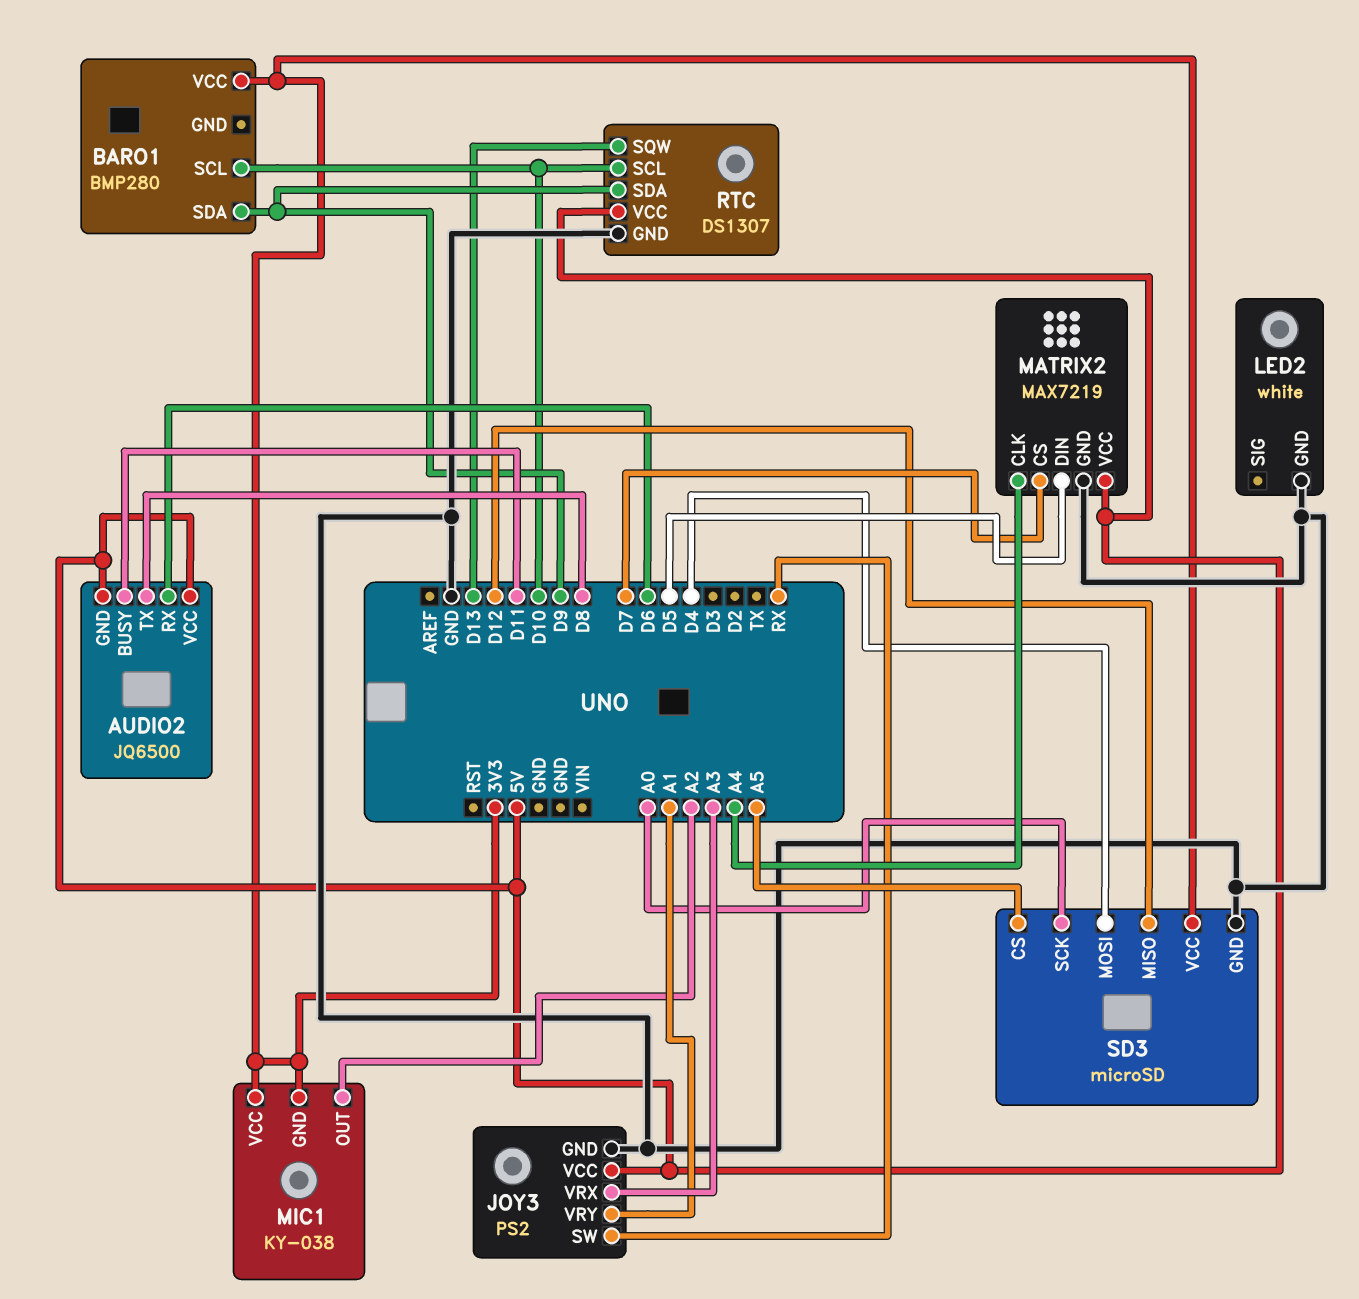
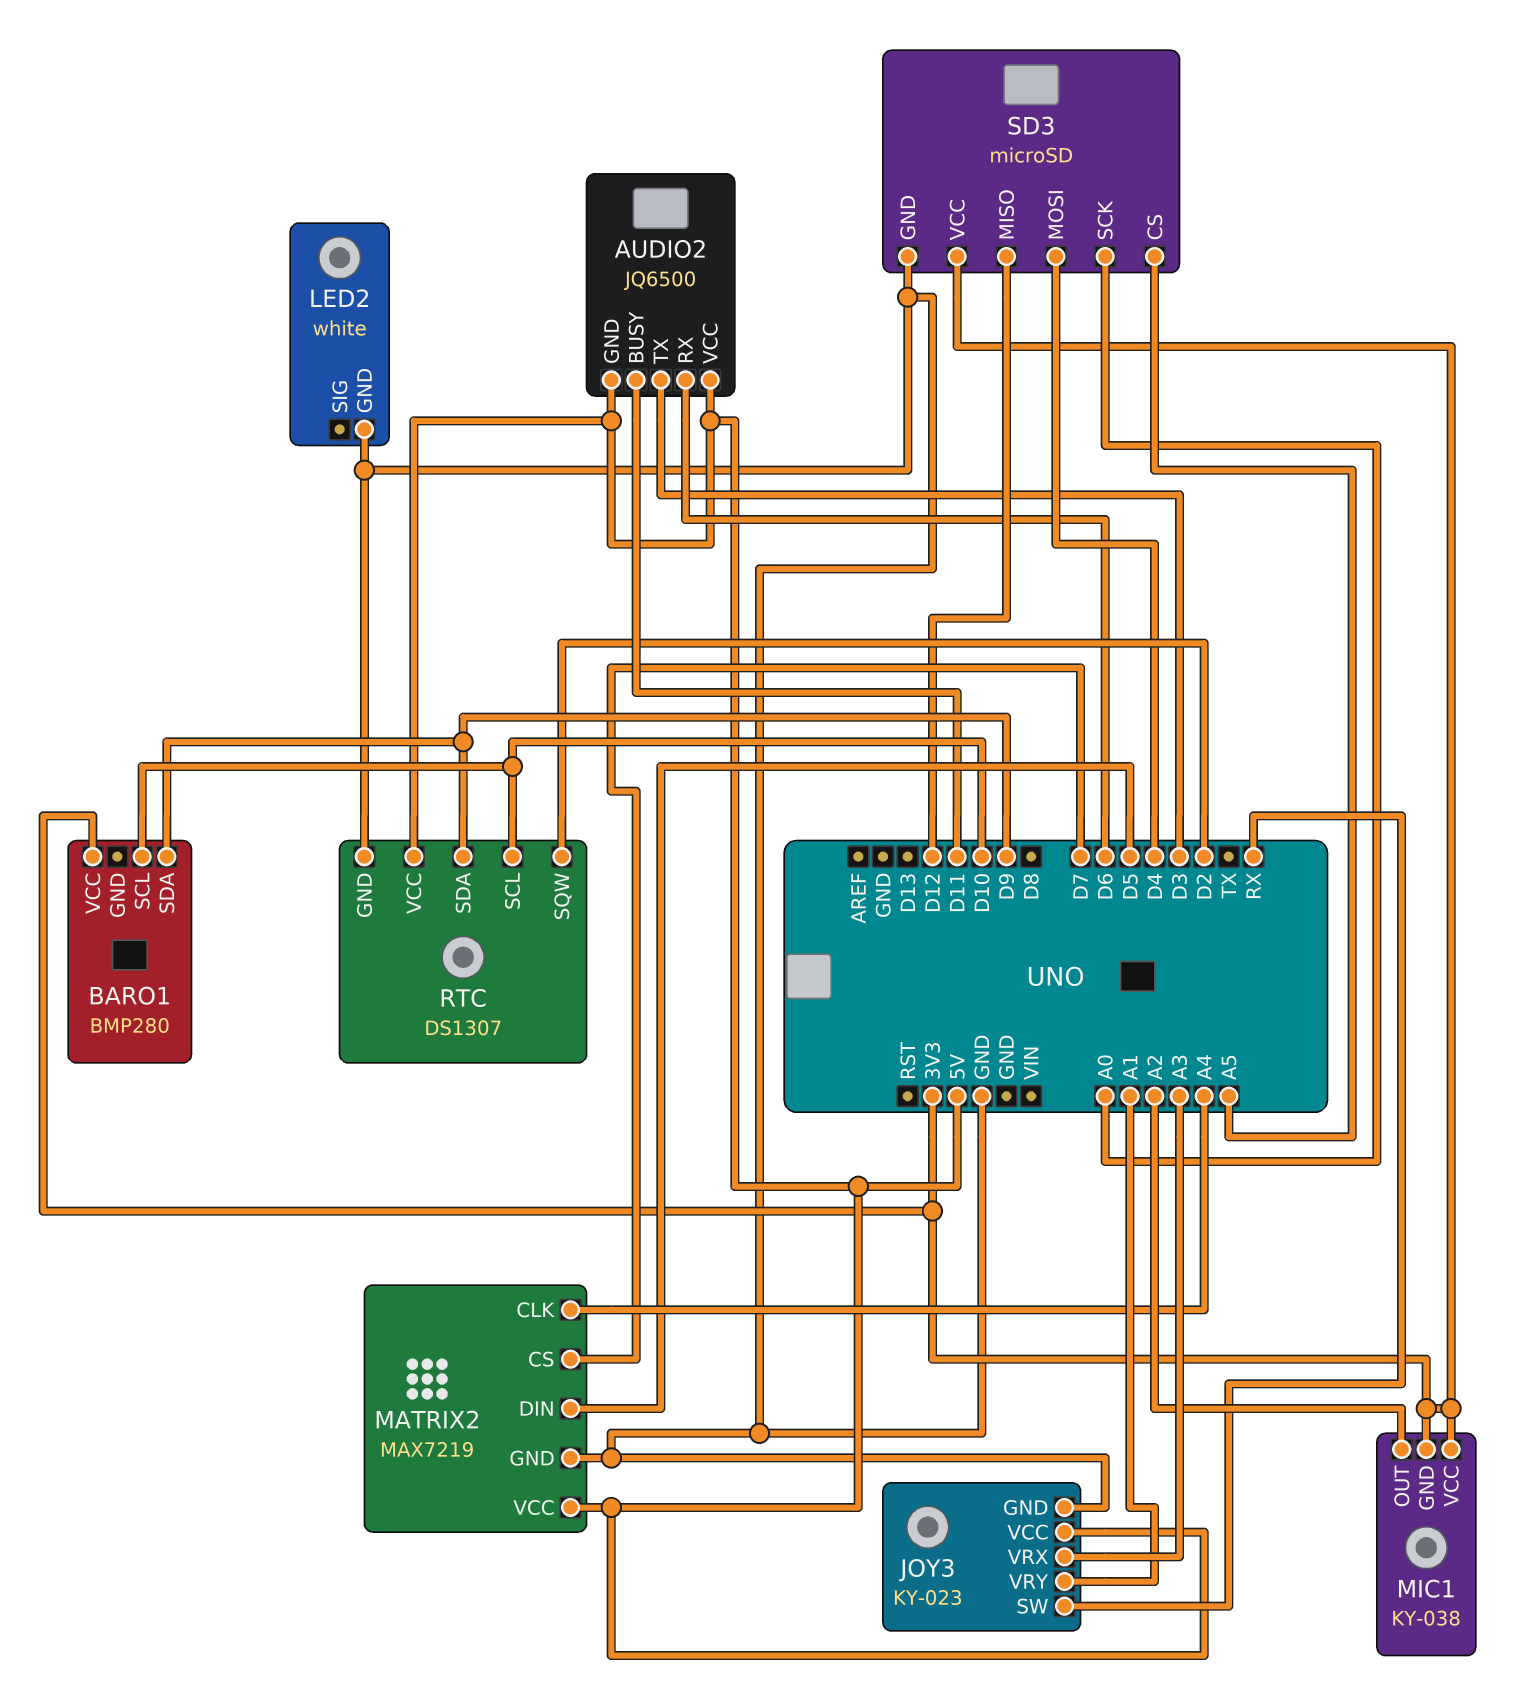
AUDIO2 pin TX: D8 -> D3
JOY3: PS2 -> KY-023
RTC pin SQW: D13 -> D2

